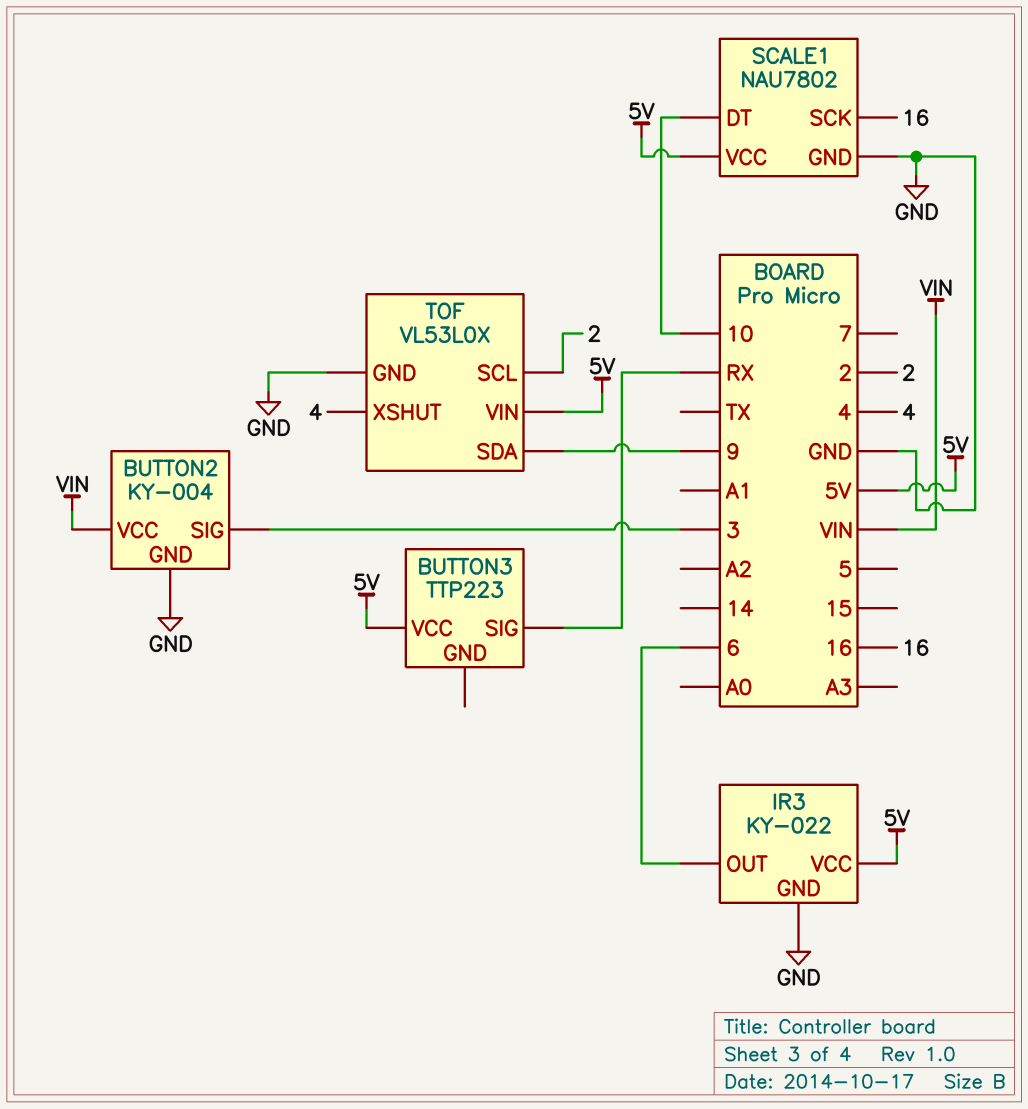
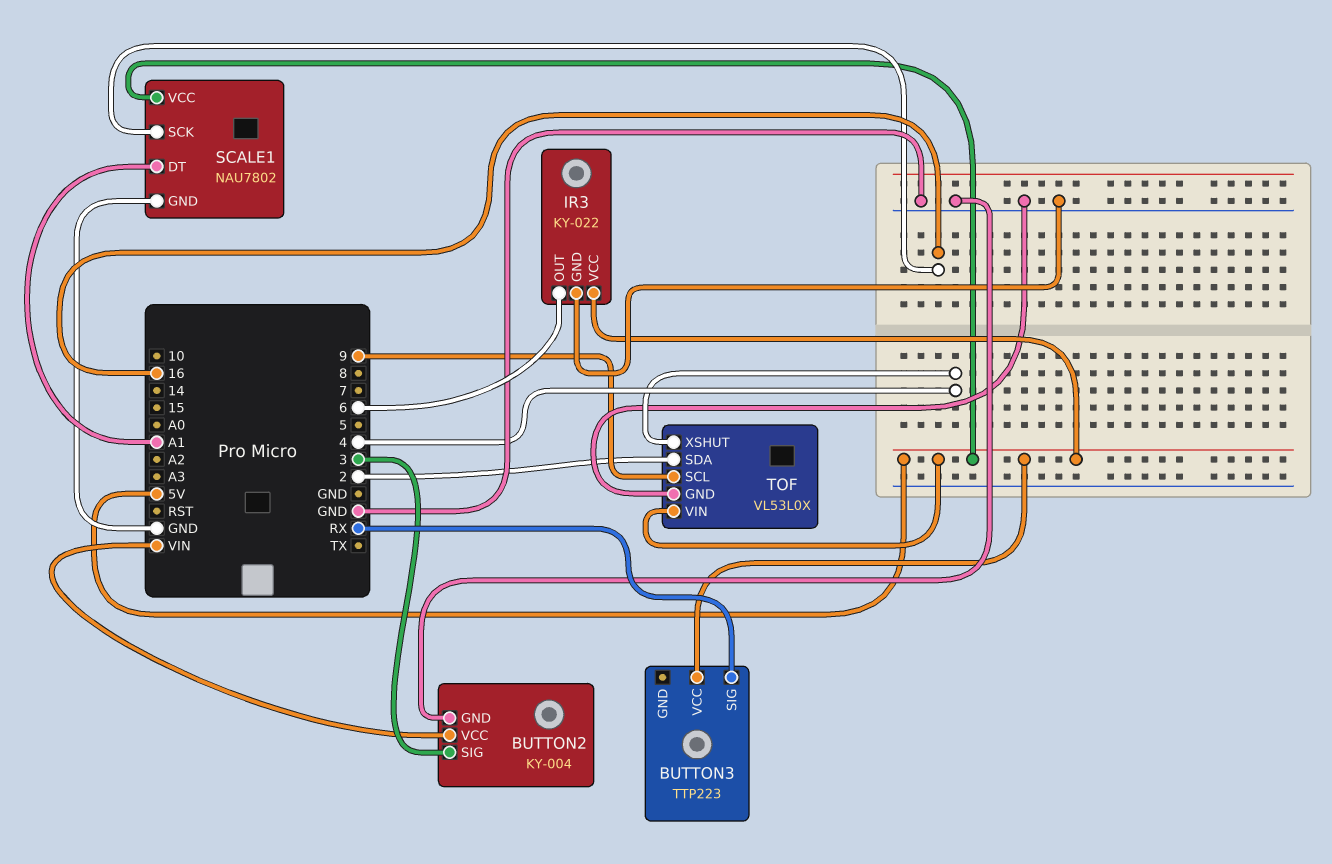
SCALE1 pin DT: 10 -> A1
TOF pin SCL: 2 -> 9
TOF pin SDA: 9 -> 2

